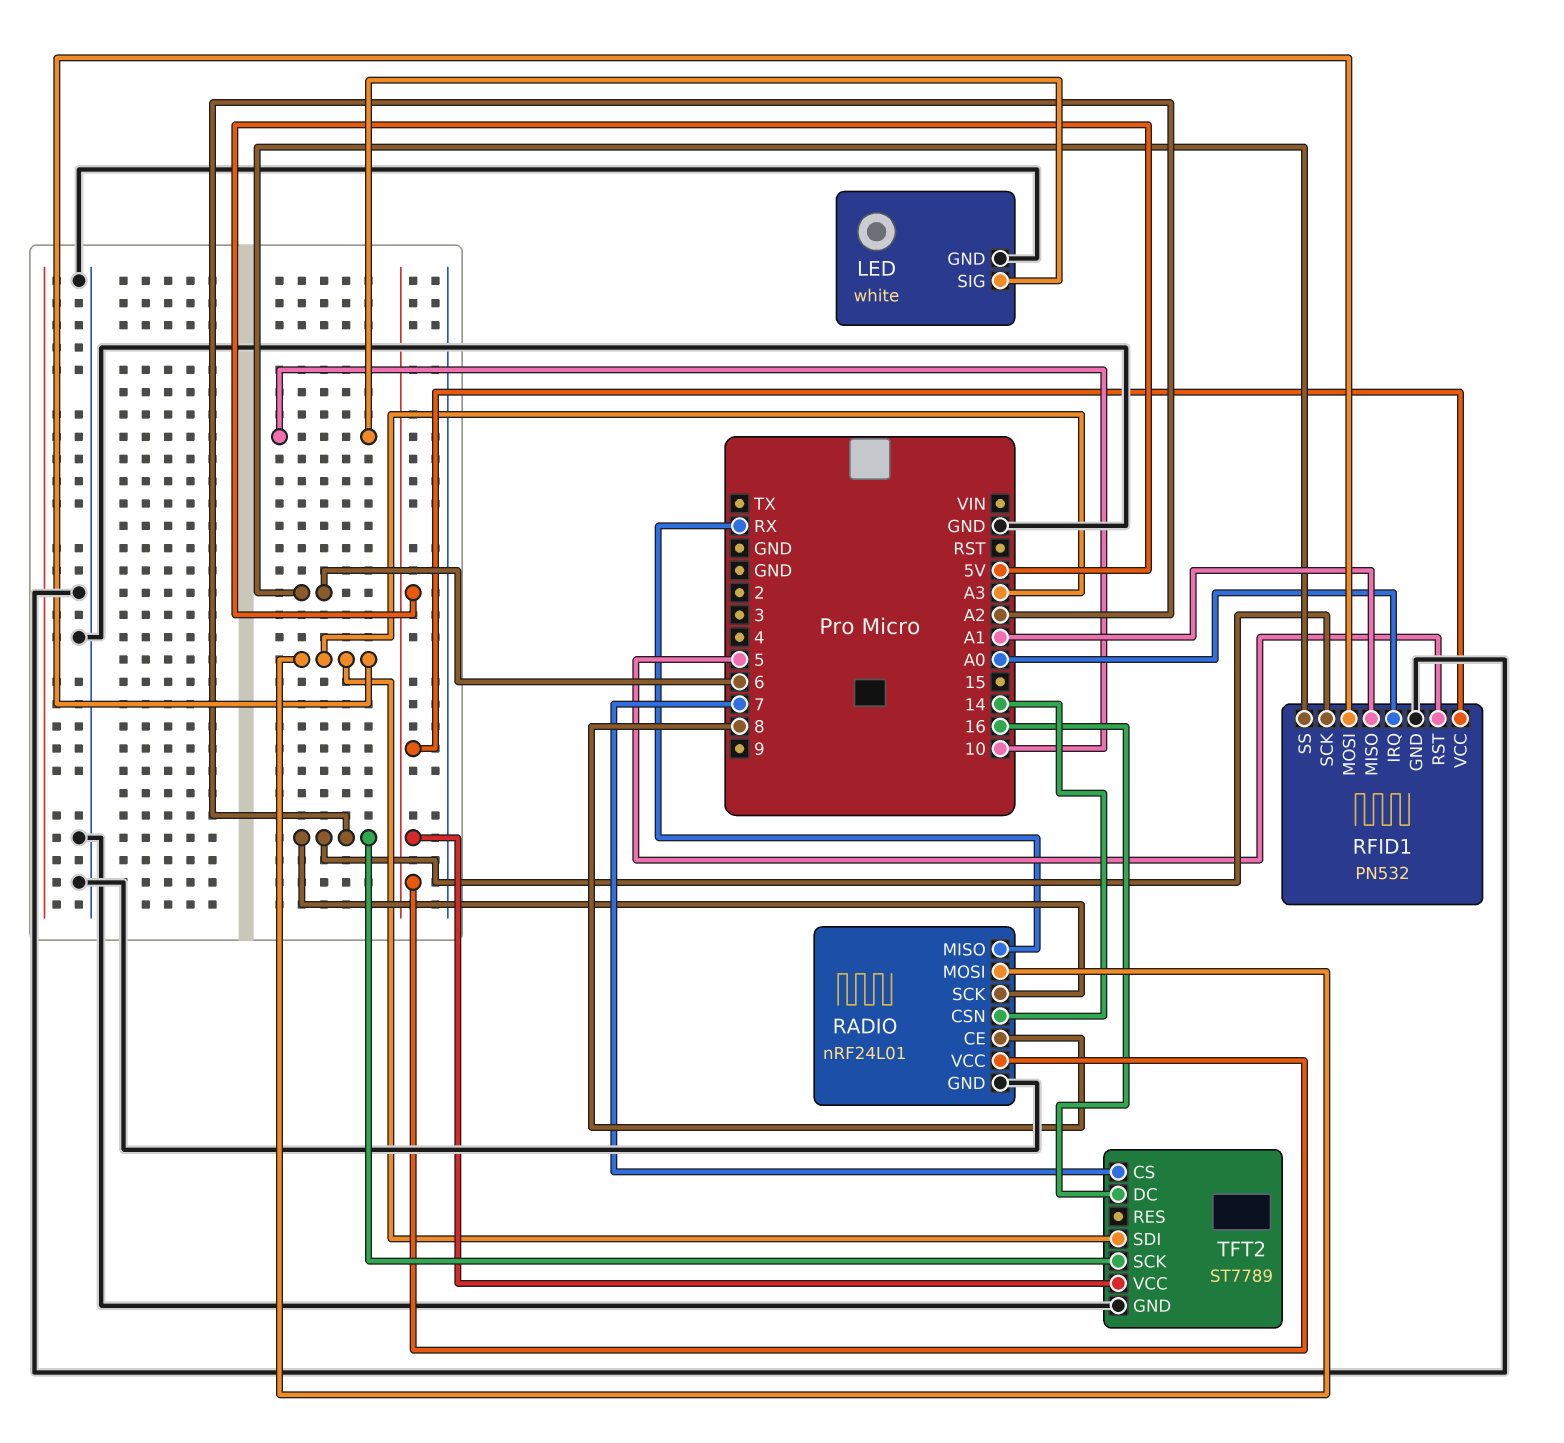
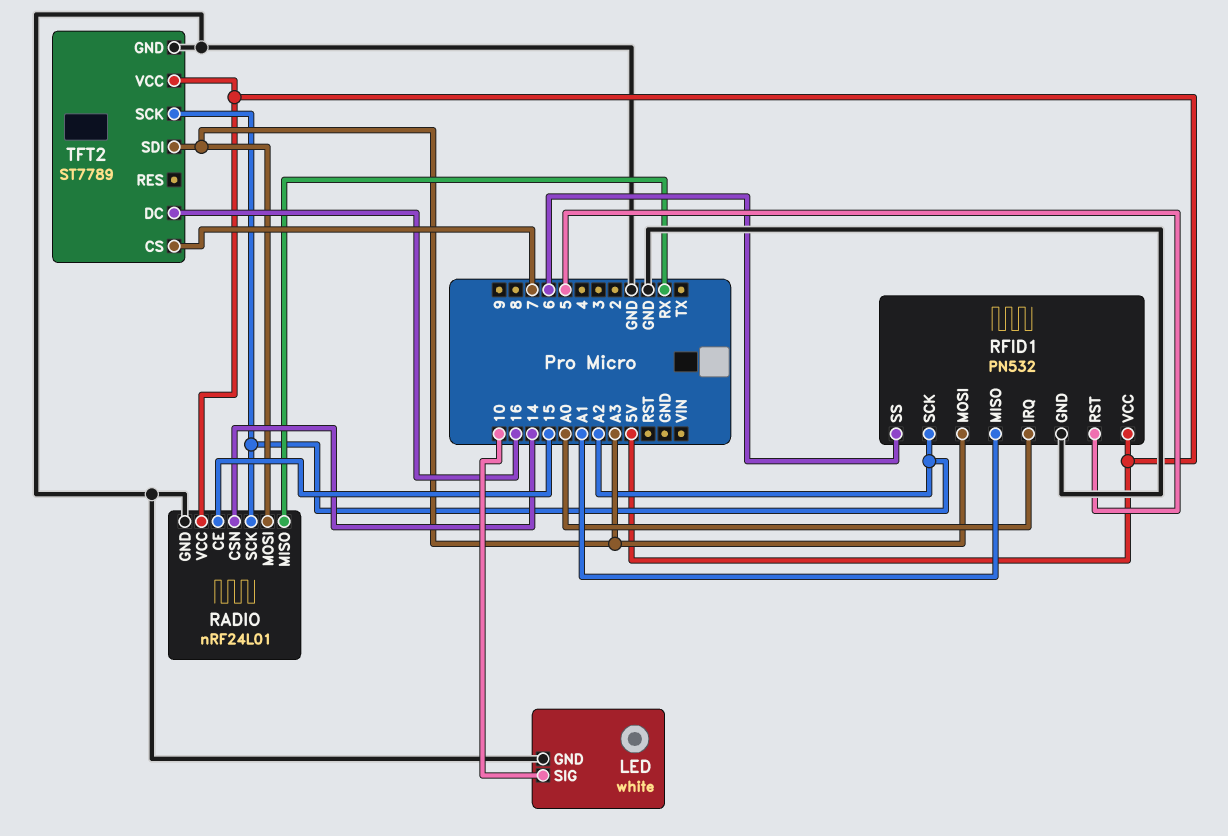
RADIO pin CE: 8 -> 15

